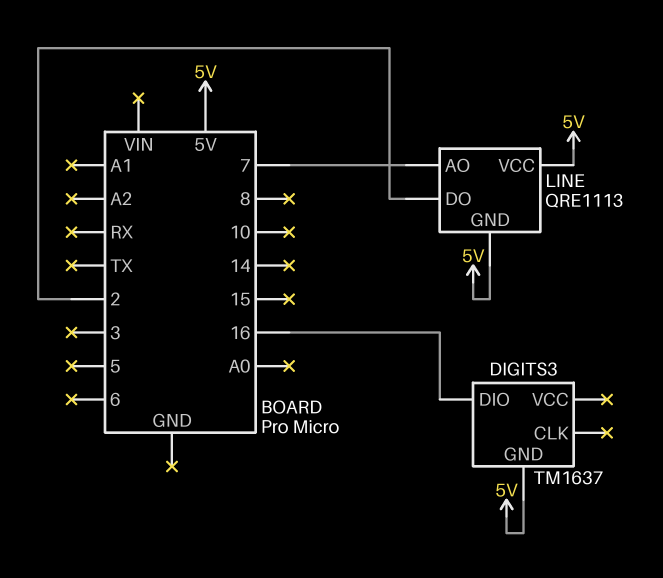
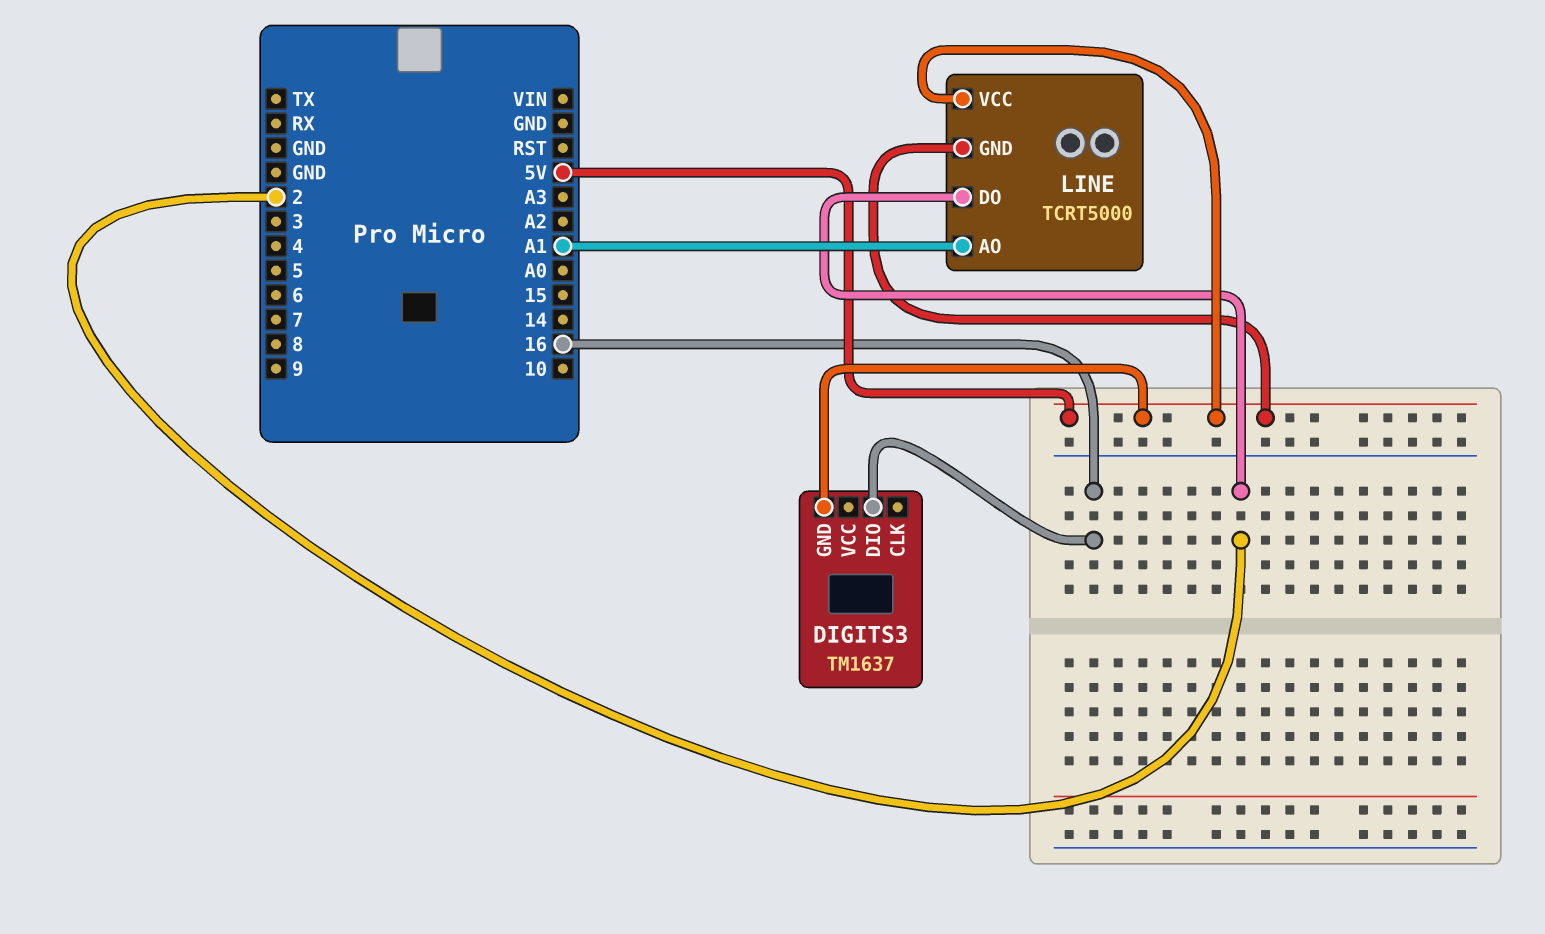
LINE: QRE1113 -> TCRT5000
LINE pin AO: 7 -> A1

